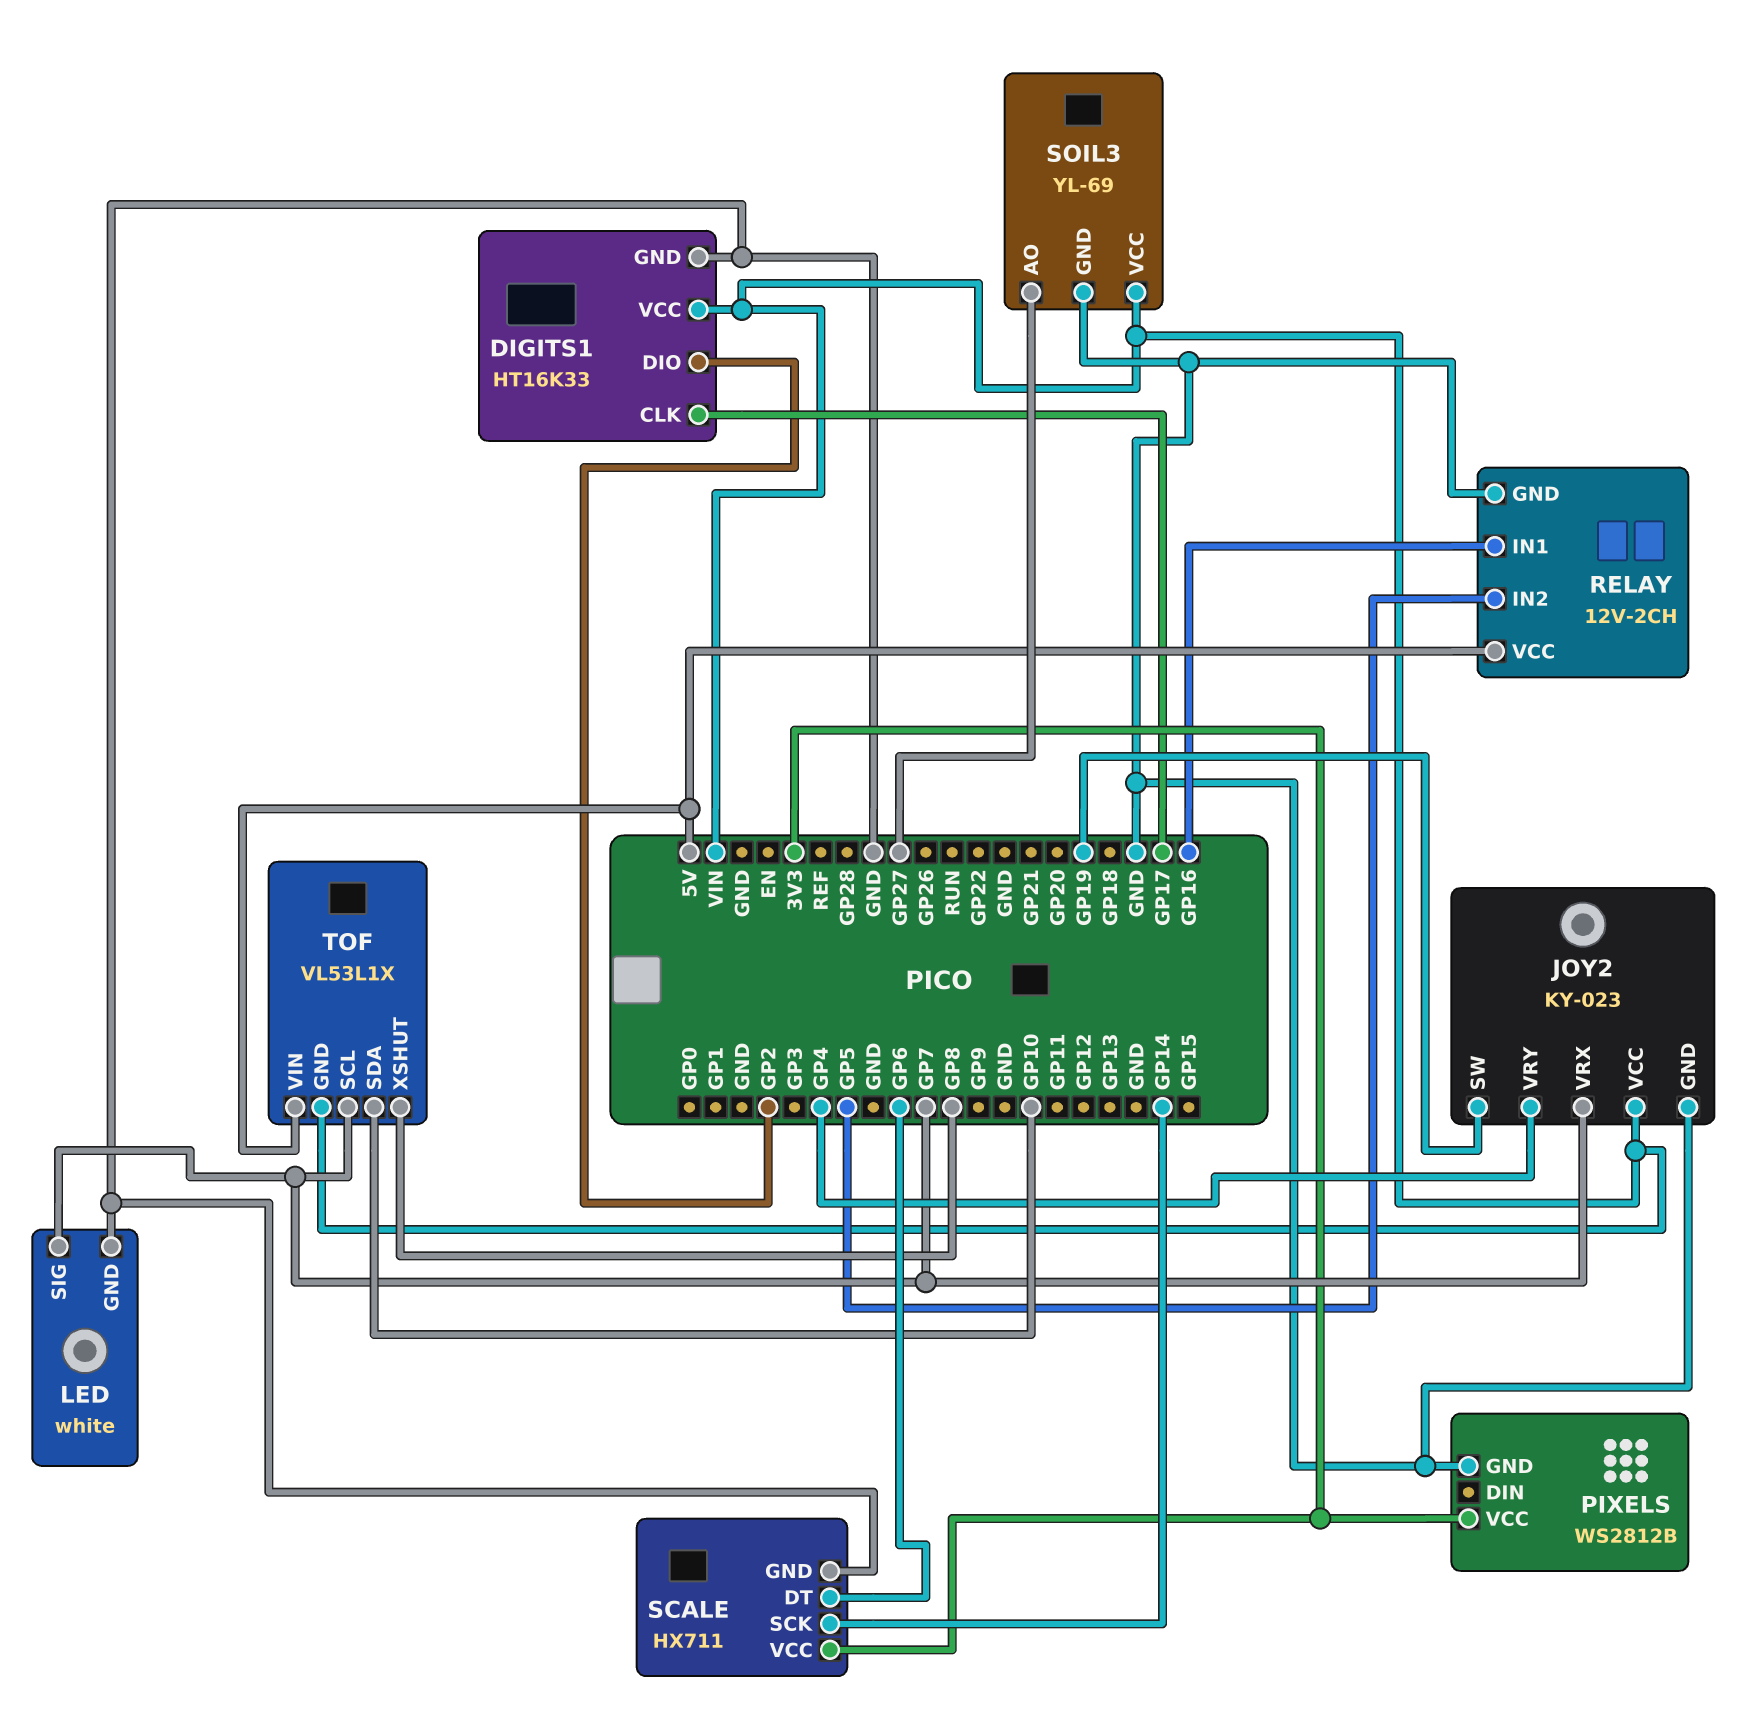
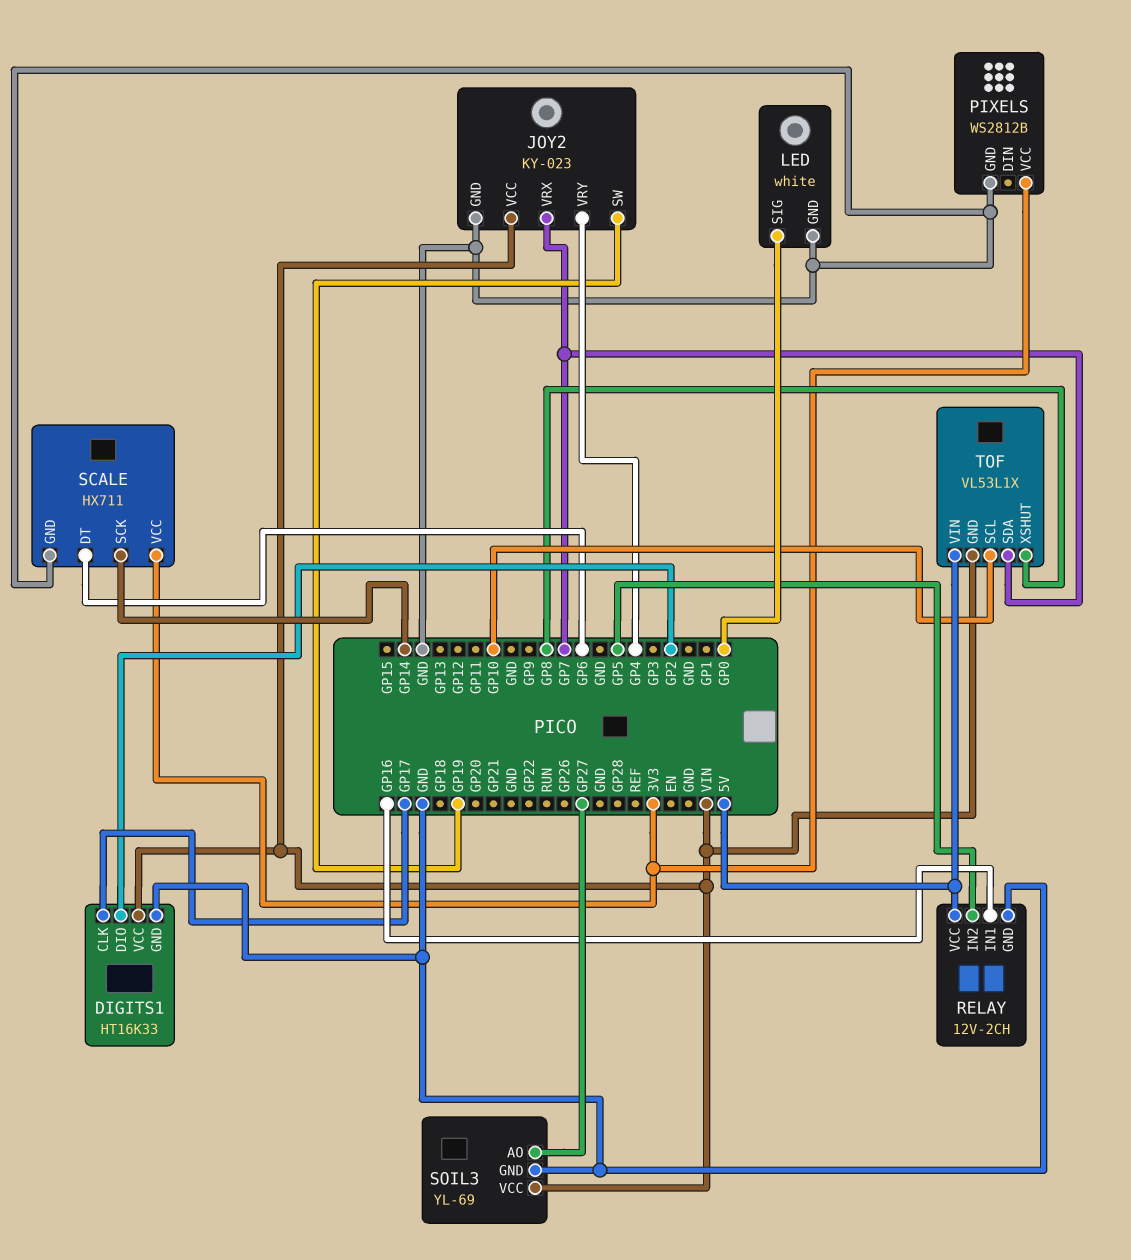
LED pin SIG: GP7 -> GP0
TOF pin SCL: GP7 -> GP10
TOF pin SDA: GP10 -> GP7

